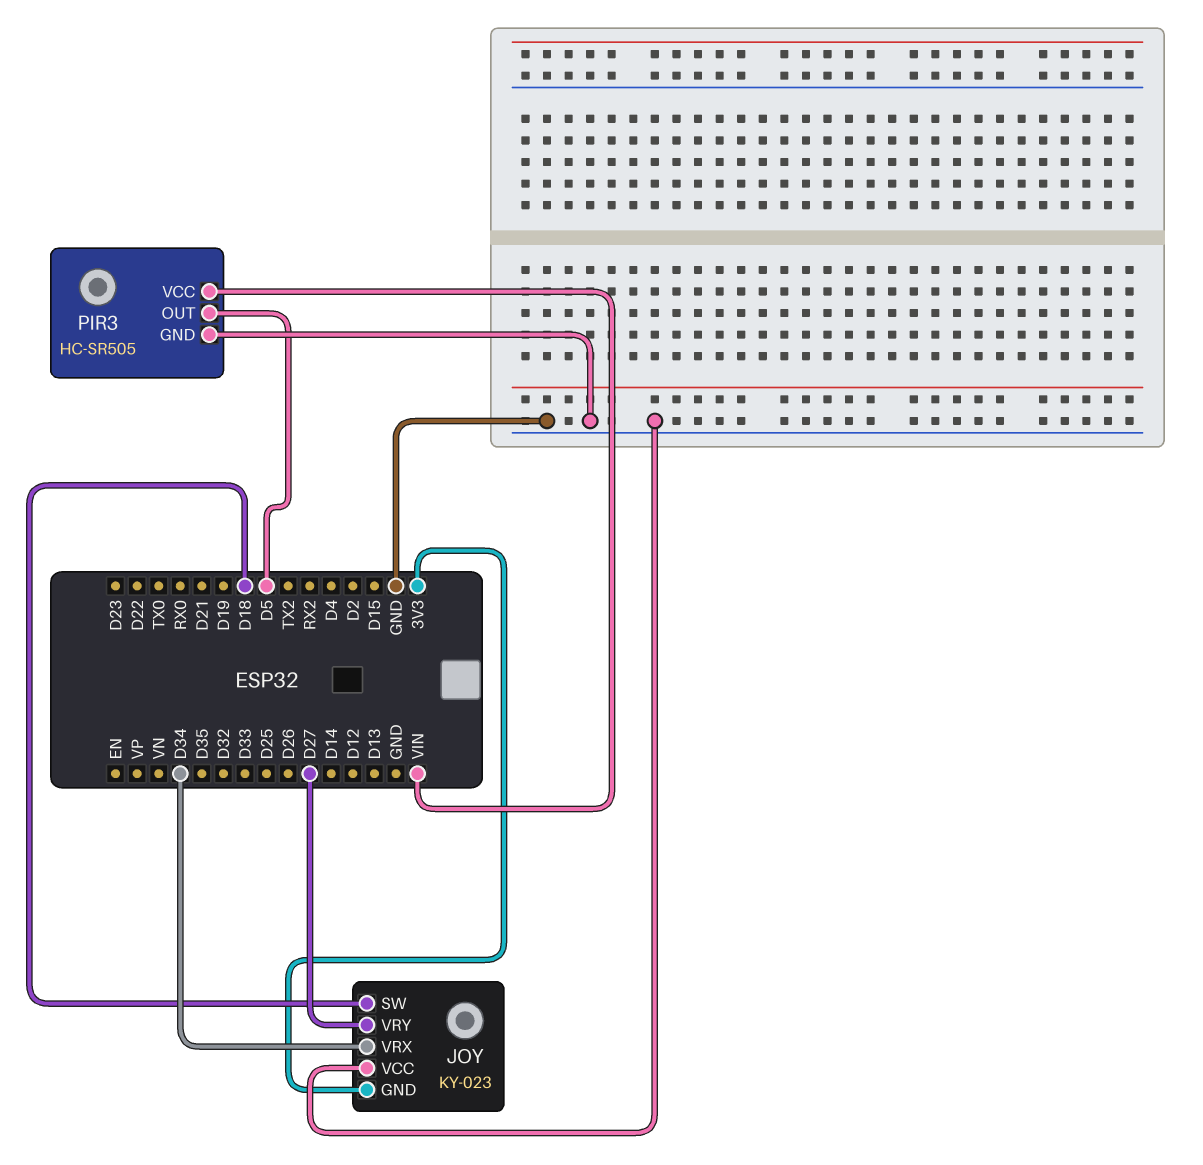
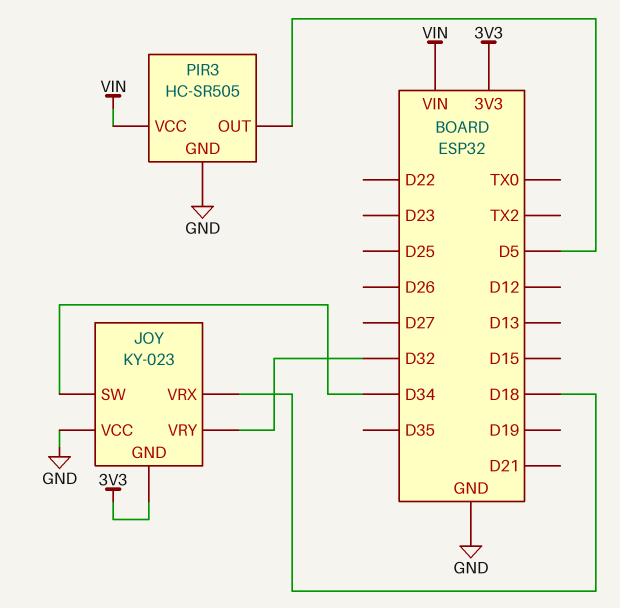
JOY pin SW: D18 -> D34
JOY pin VRX: D34 -> D18
JOY pin VRY: D27 -> D32

